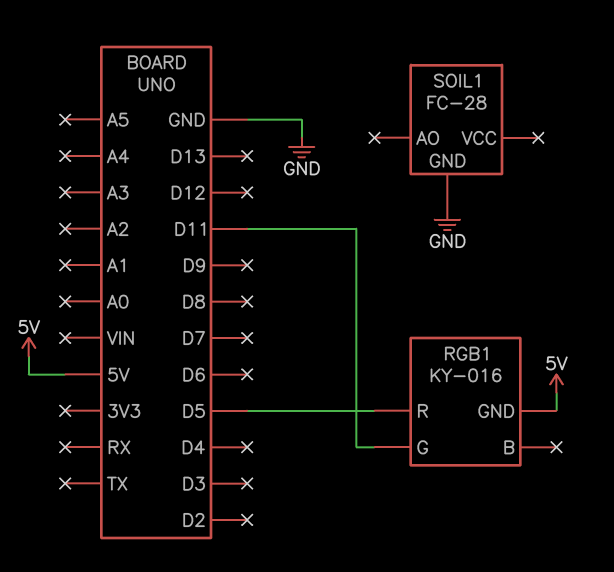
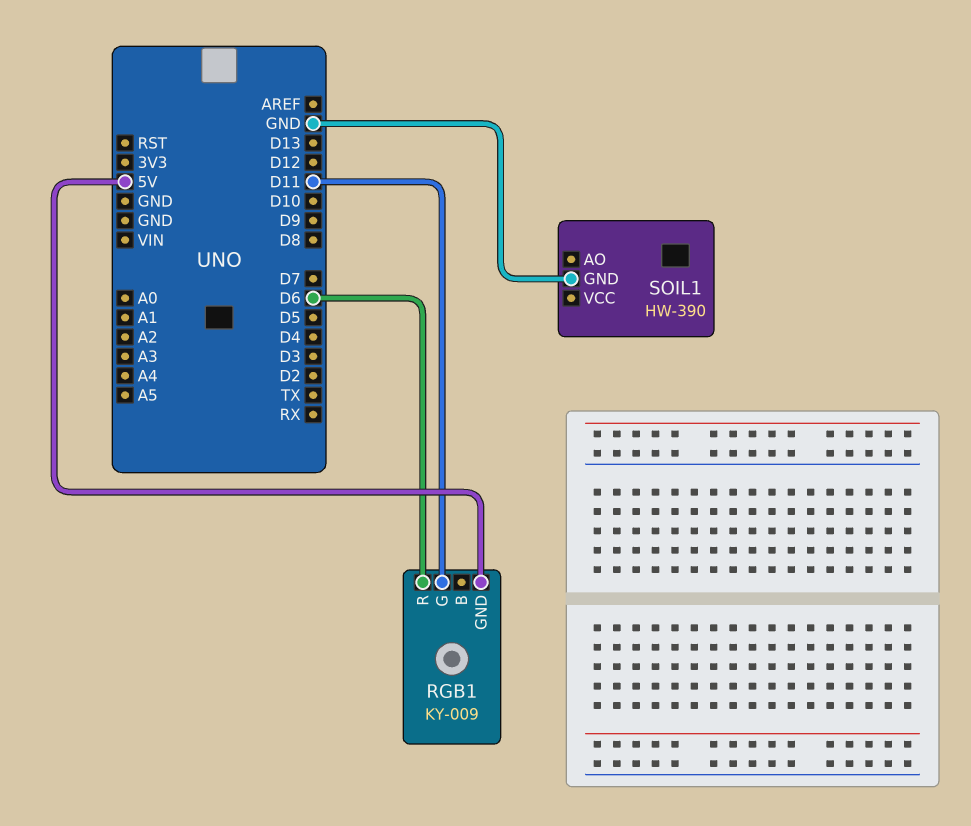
RGB1: KY-016 -> KY-009
RGB1 pin R: D5 -> D6
SOIL1: FC-28 -> HW-390

